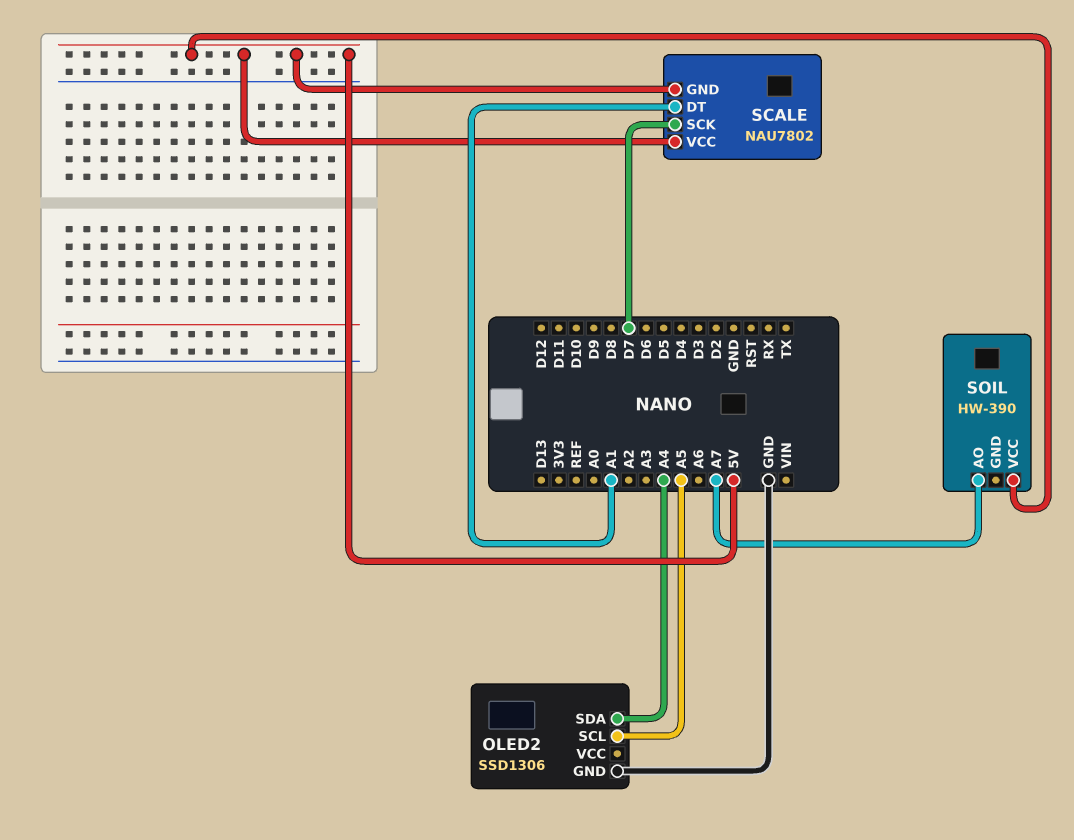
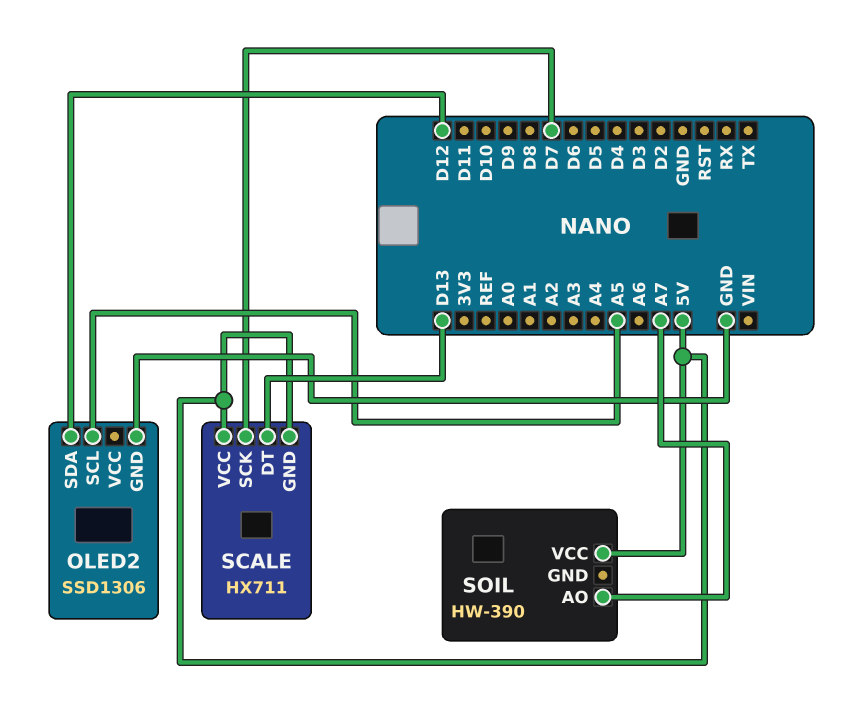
OLED2 pin SDA: A4 -> D12
SCALE: NAU7802 -> HX711
SCALE pin DT: A1 -> D13

